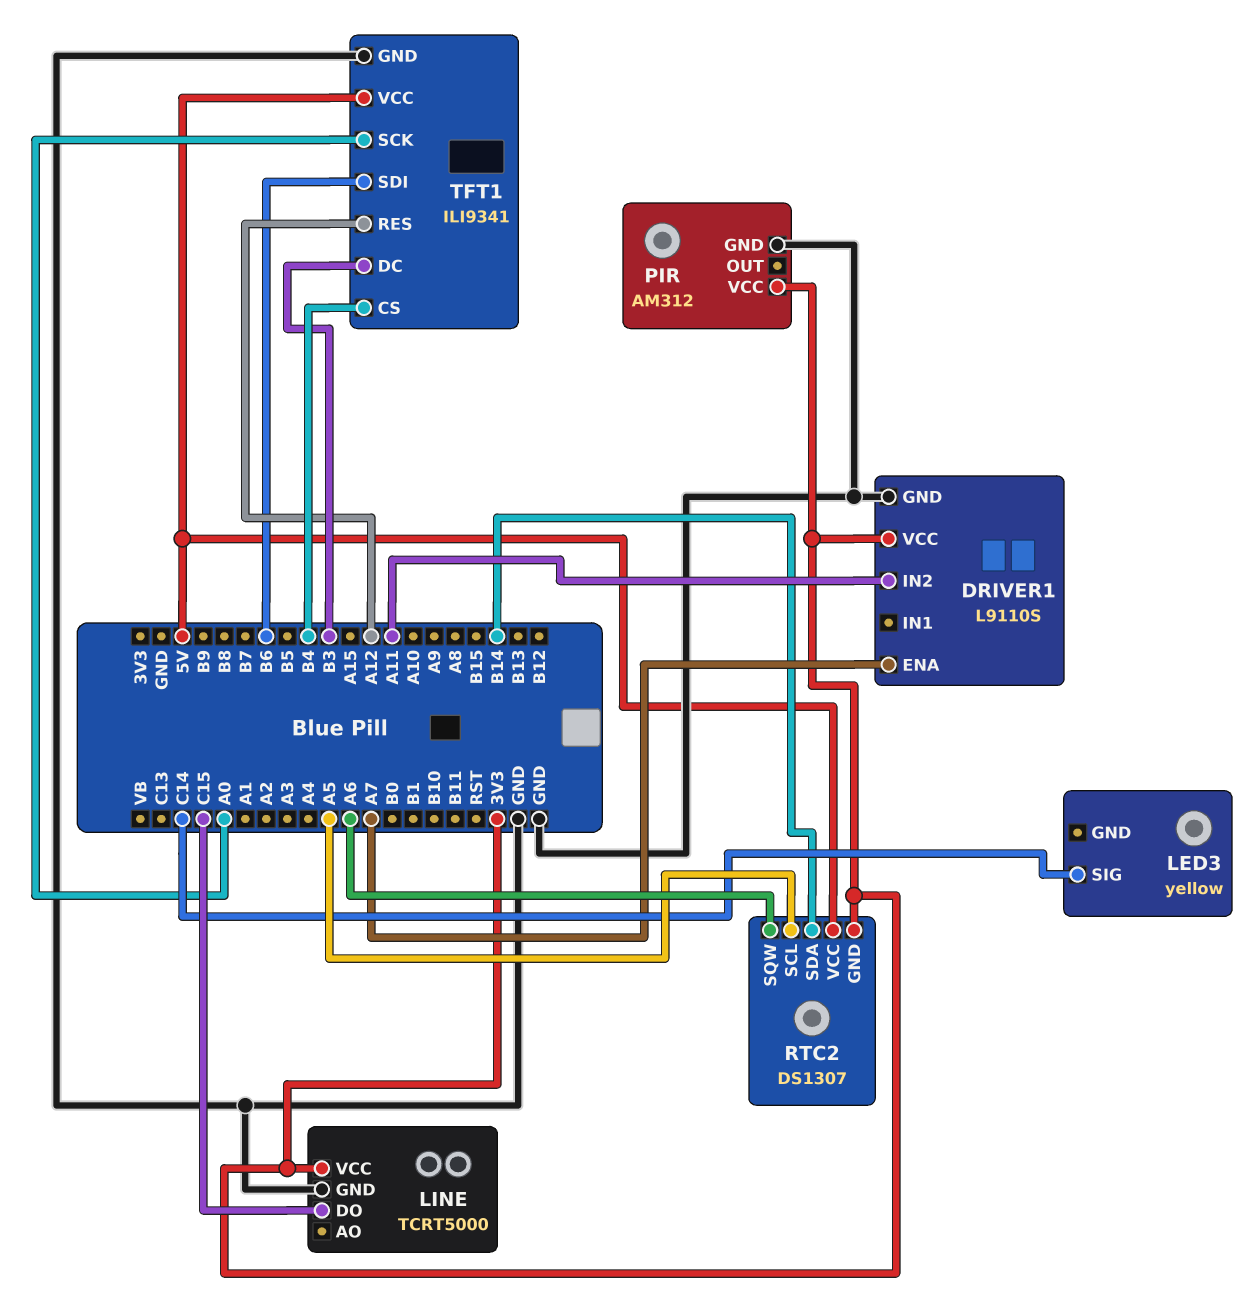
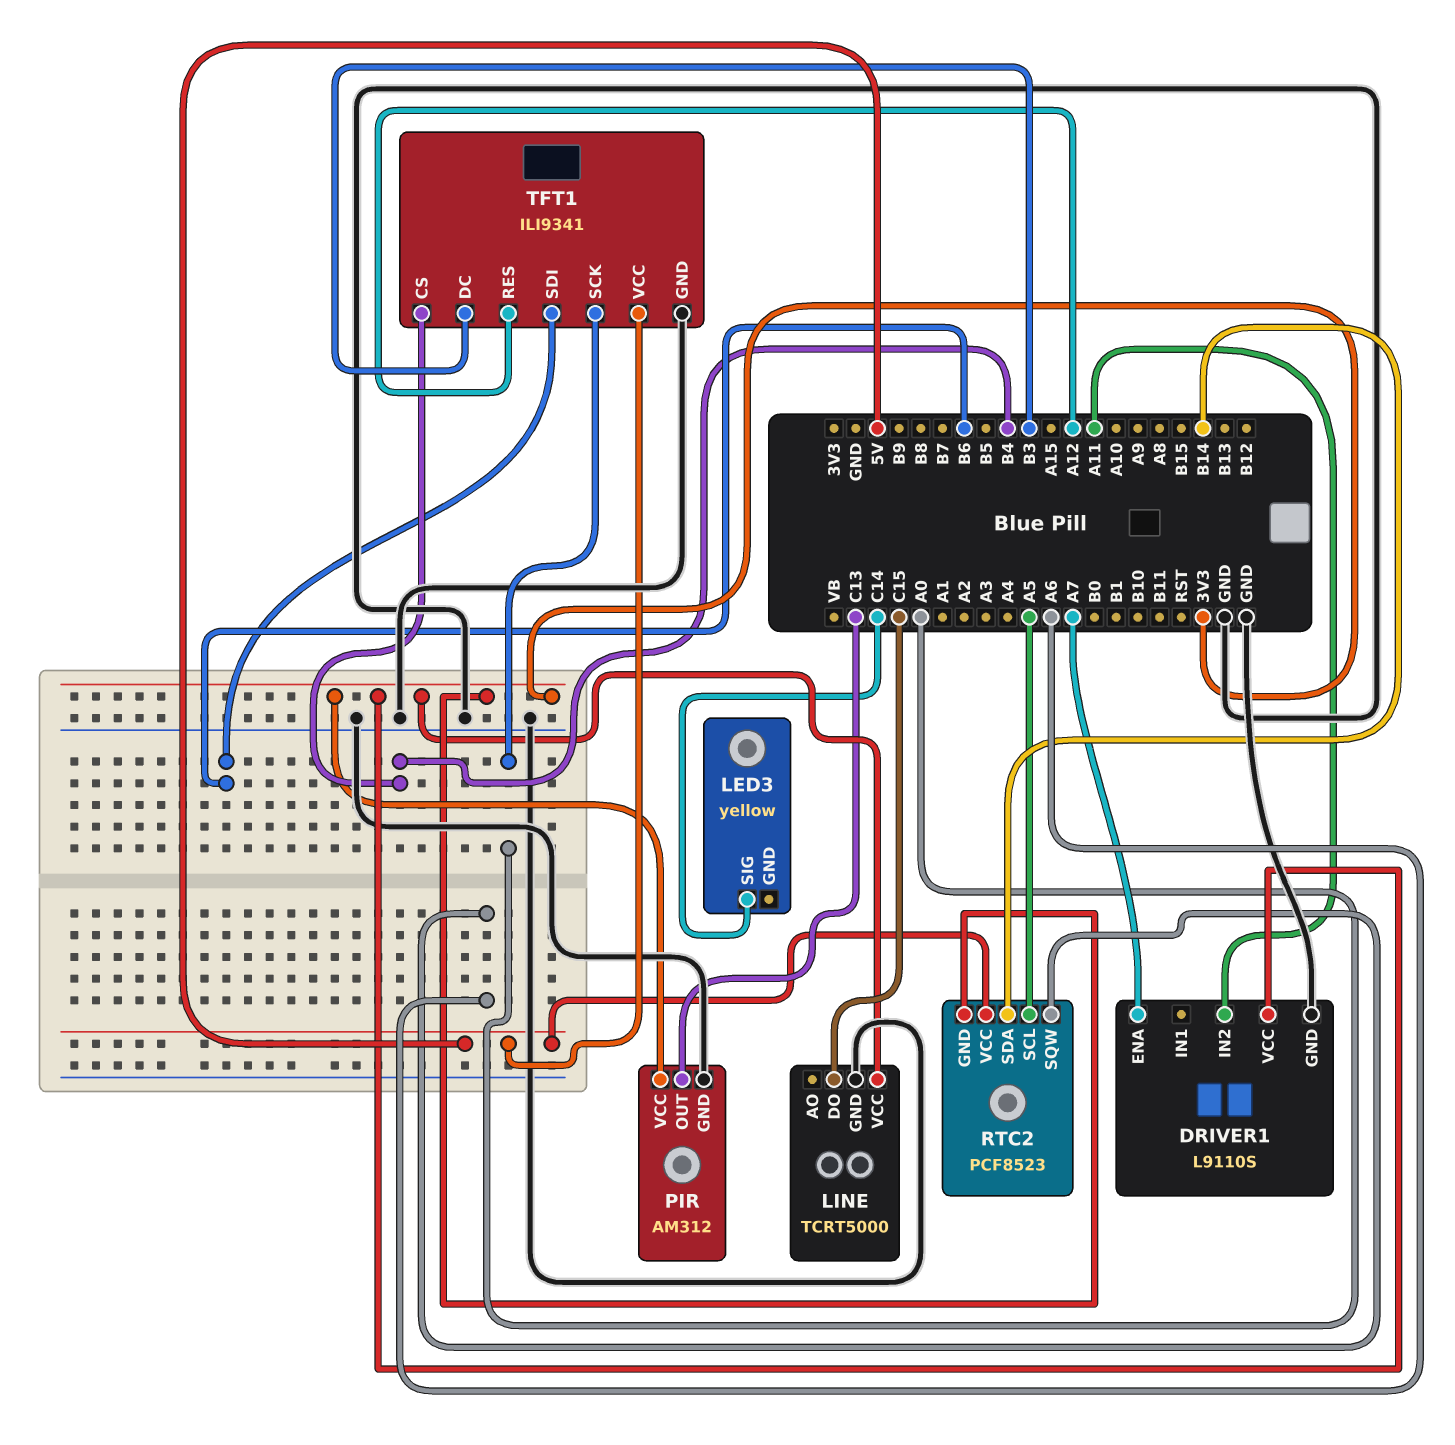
PIR pin OUT: none -> C13
RTC2: DS1307 -> PCF8523

